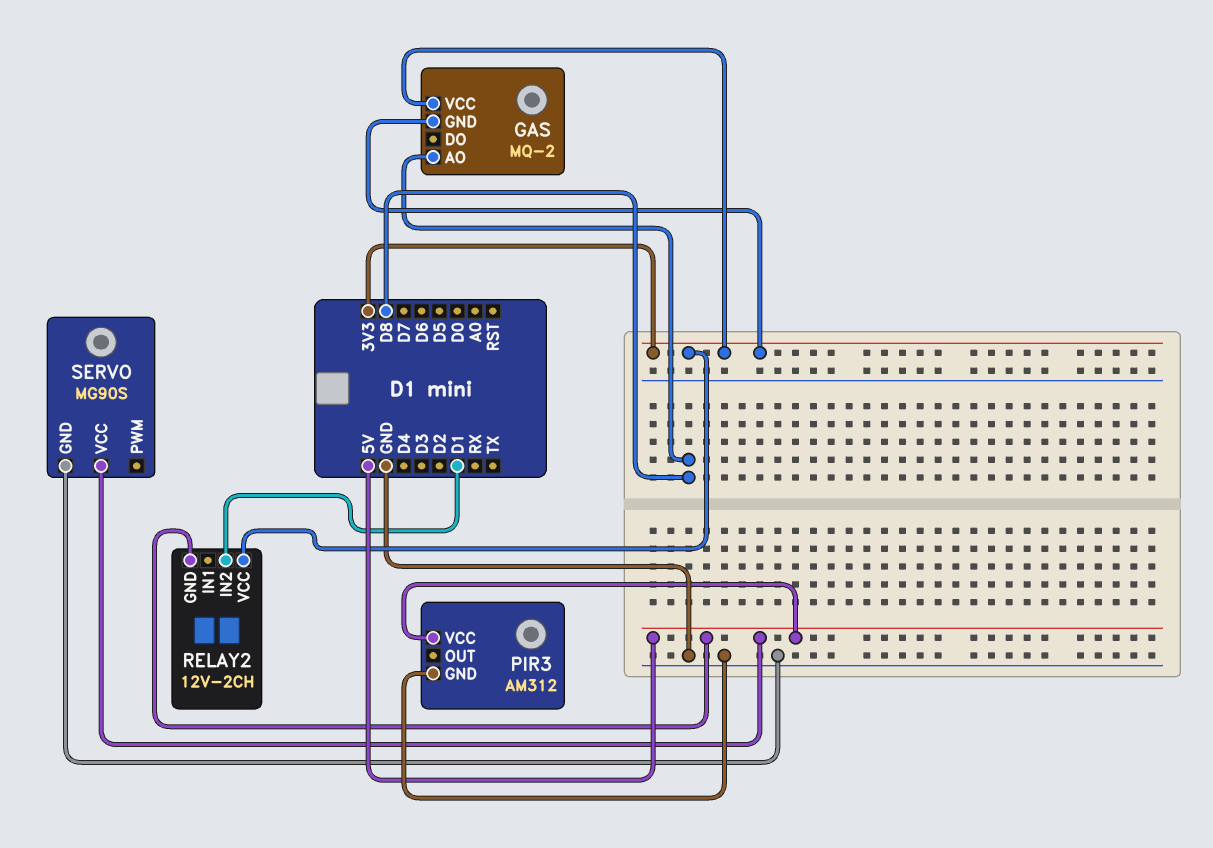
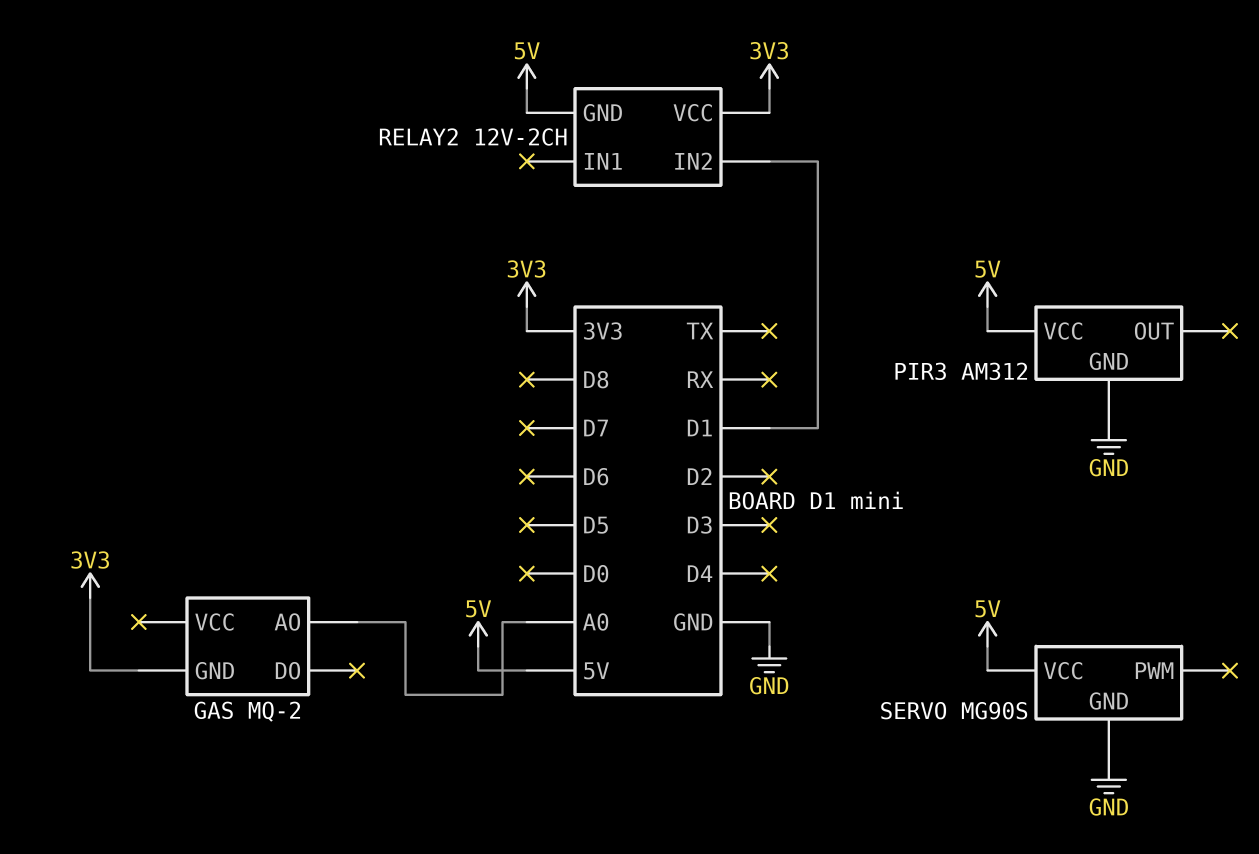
GAS pin AO: D8 -> A0
GAS pin VCC: 3V3 -> none

